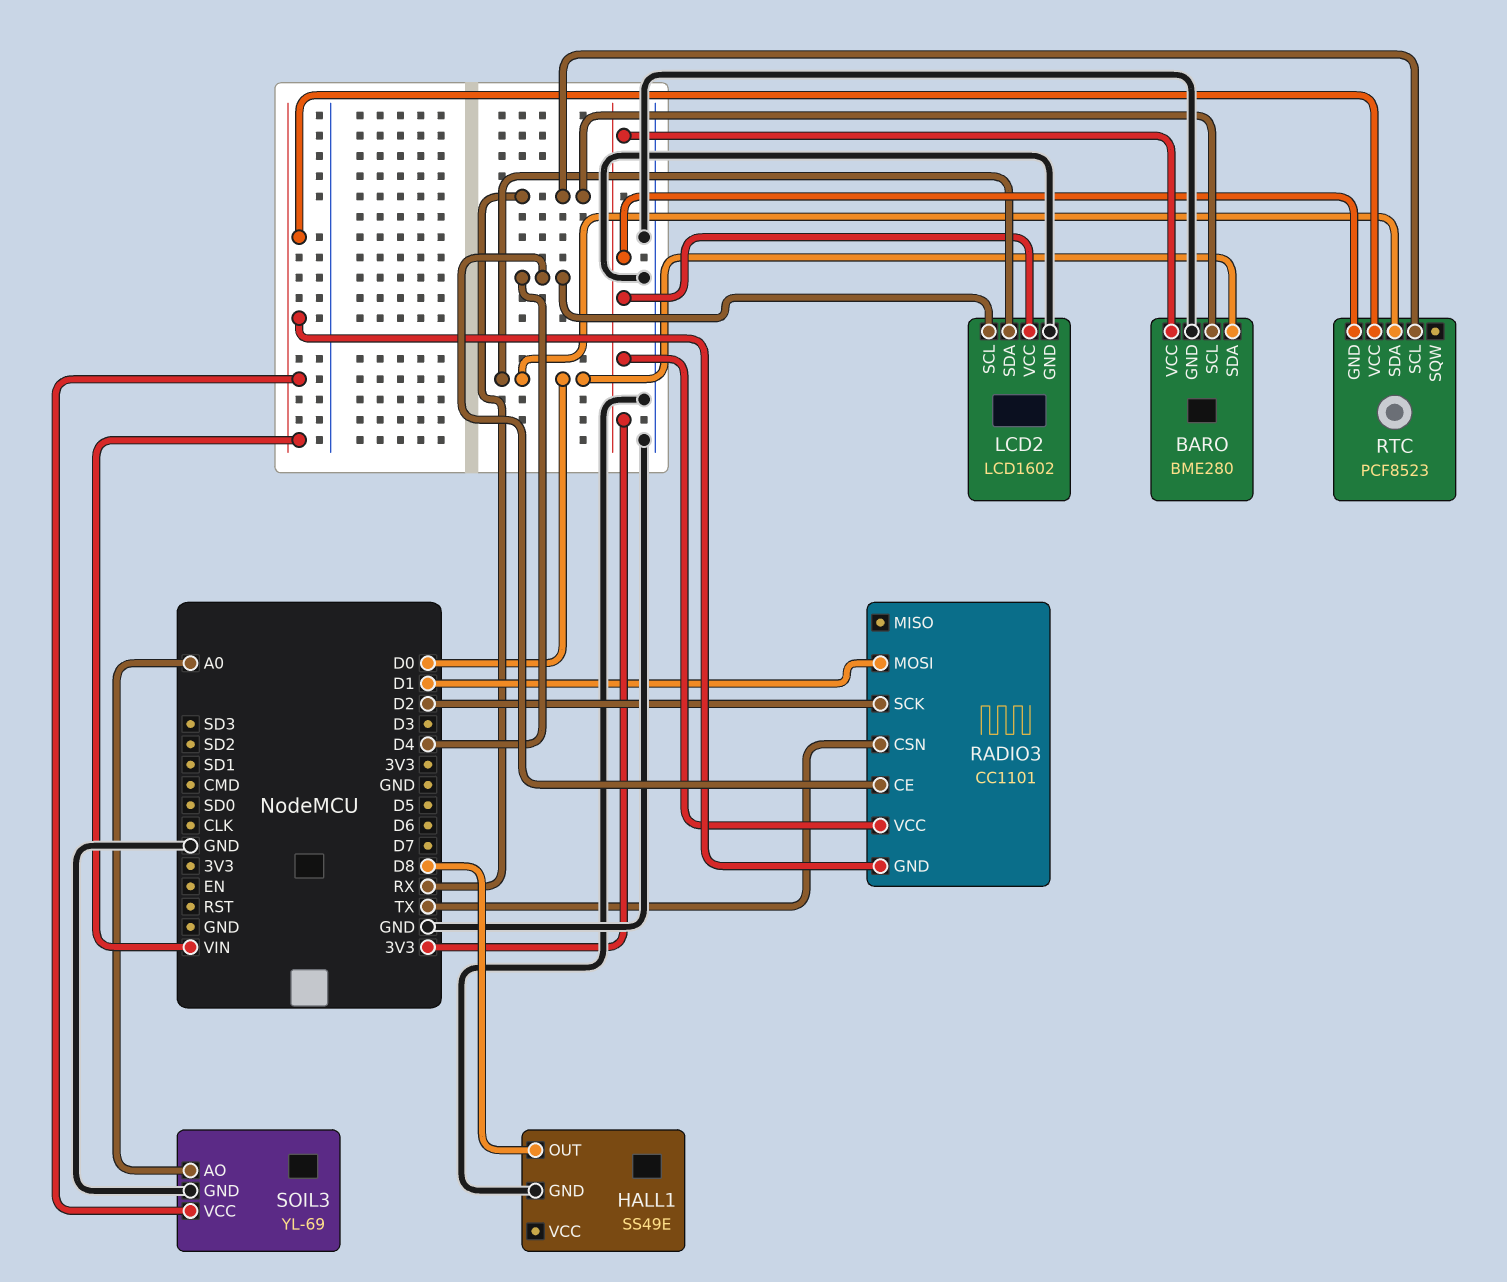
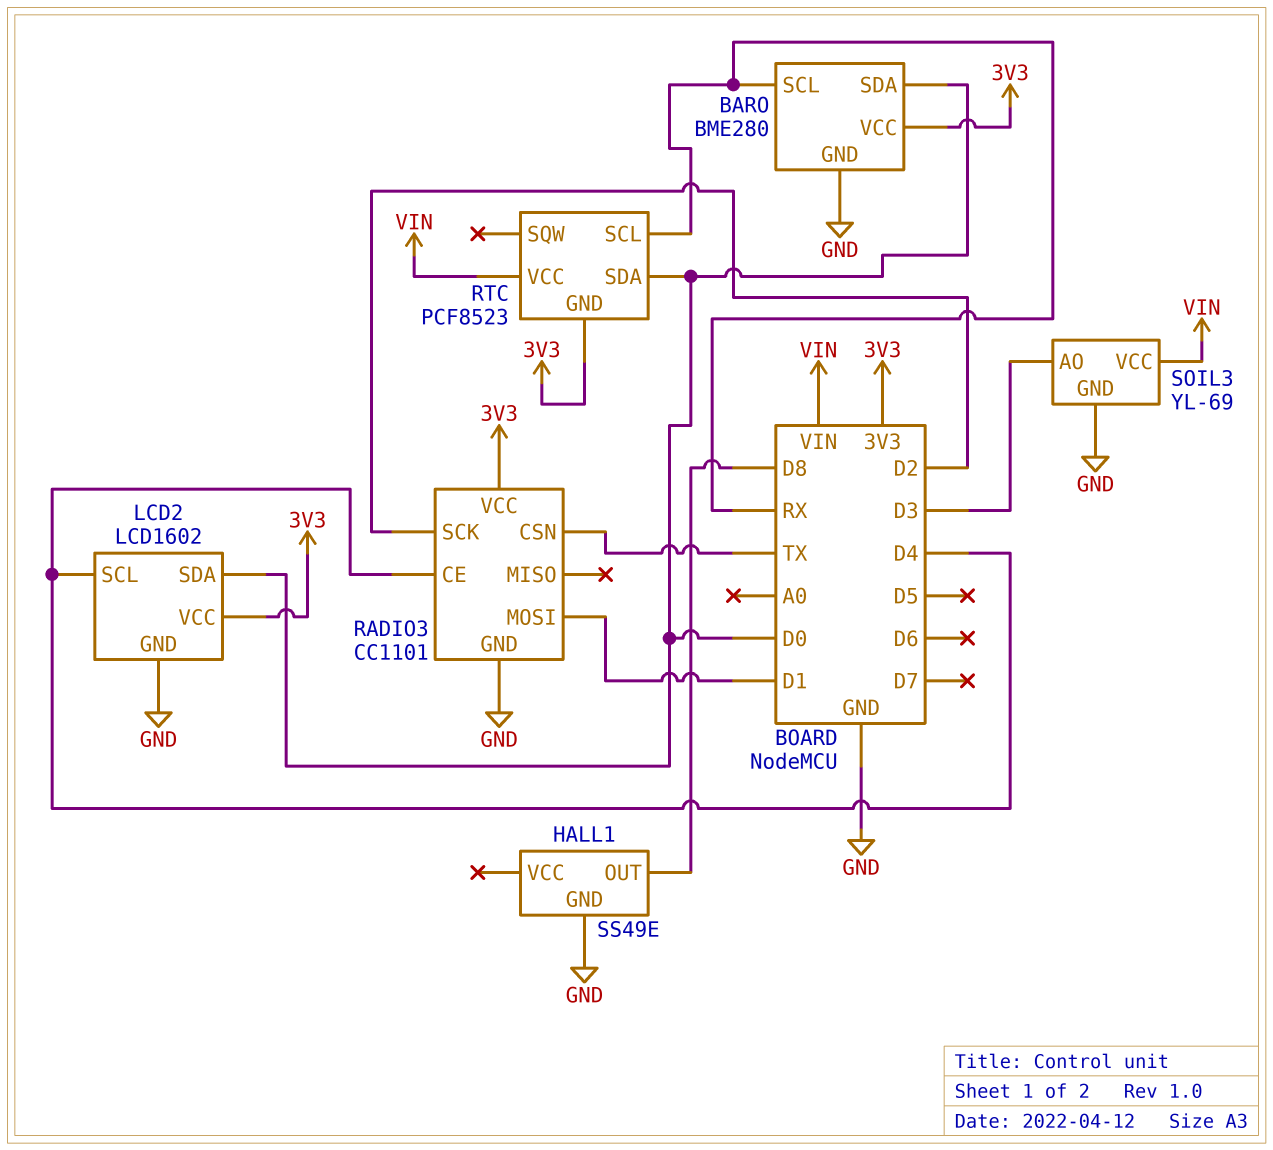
RADIO3 pin GND: VIN -> GND
SOIL3 pin AO: A0 -> D3

